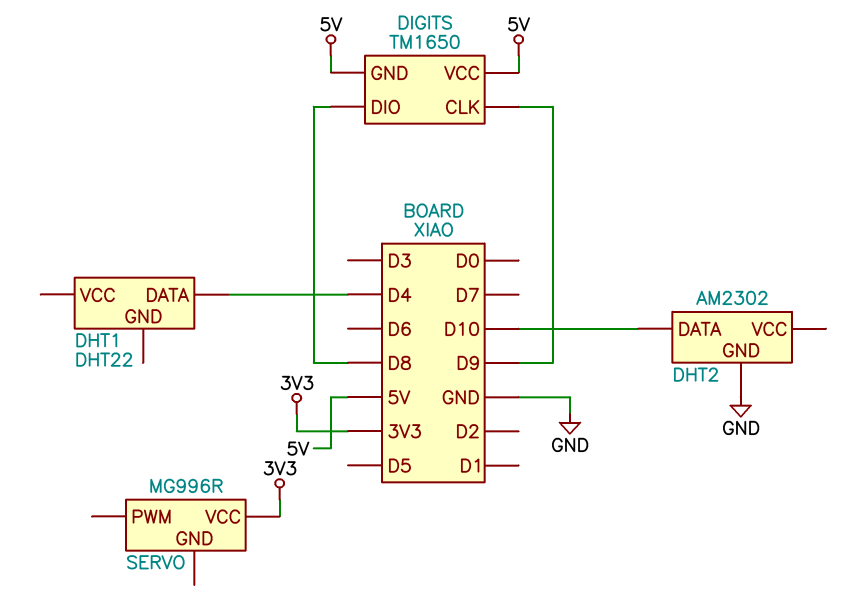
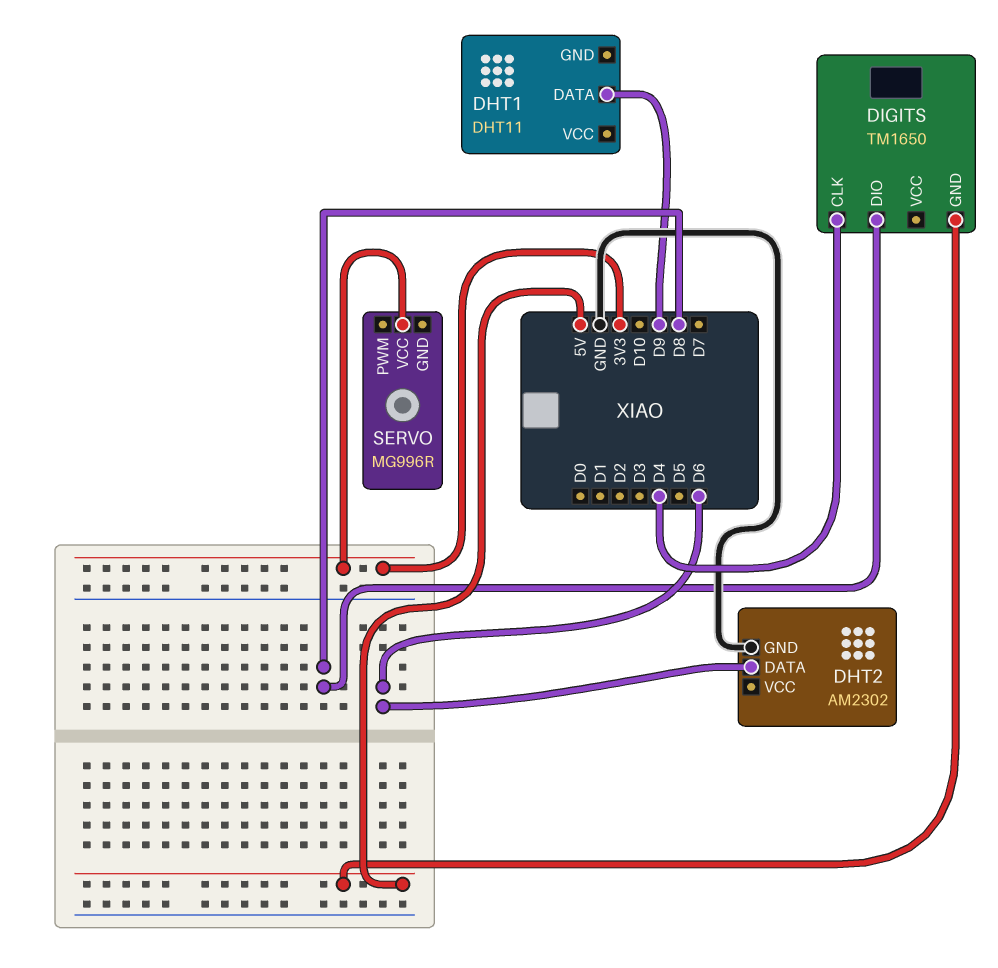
DHT1: DHT22 -> DHT11
DHT1 pin DATA: D4 -> D9
DHT2 pin DATA: D10 -> D6
DIGITS pin CLK: D9 -> D4
DIGITS pin VCC: 5V -> none

